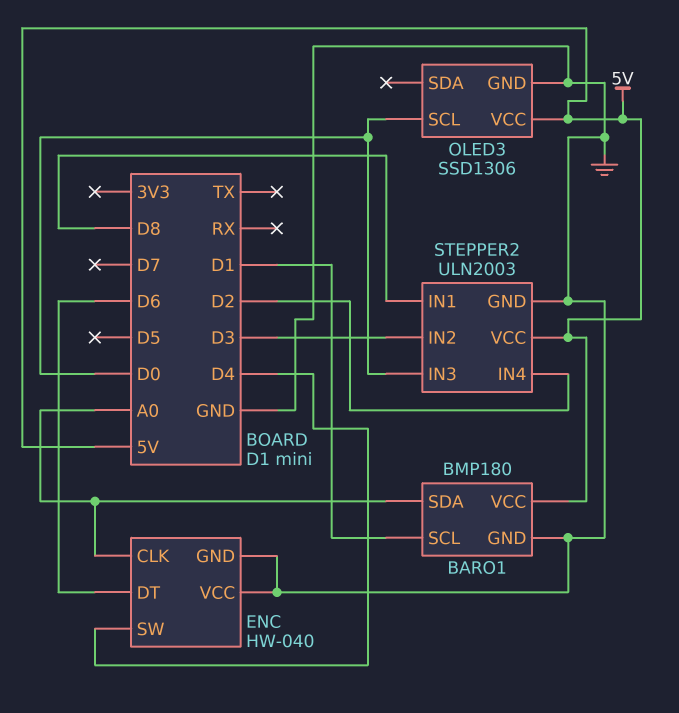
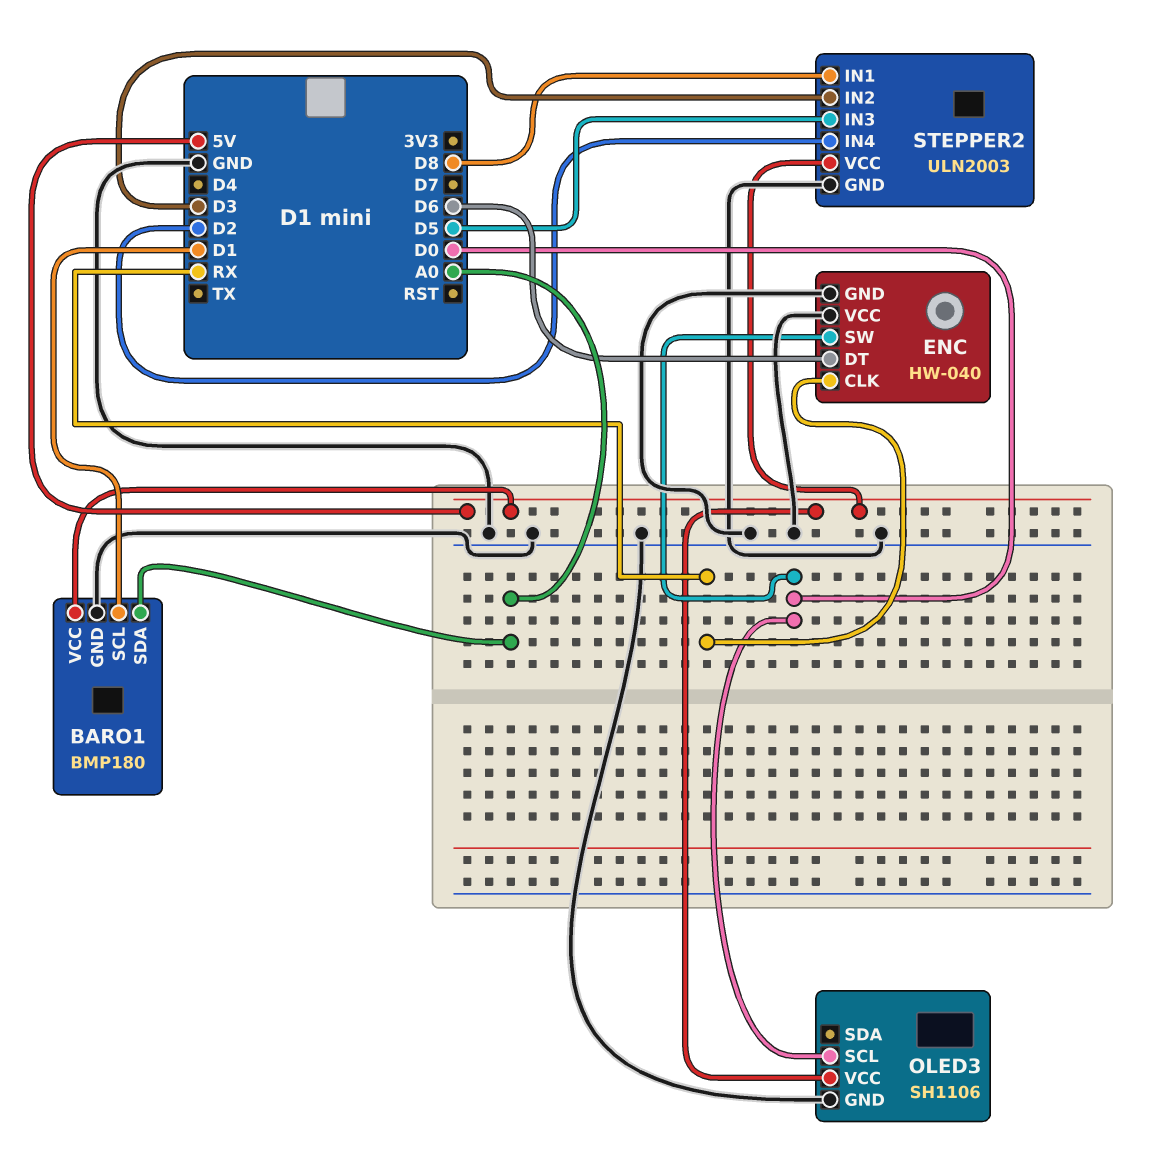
ENC pin CLK: A0 -> RX
ENC pin SW: D4 -> D0
OLED3: SSD1306 -> SH1106
STEPPER2 pin IN3: D0 -> D5

